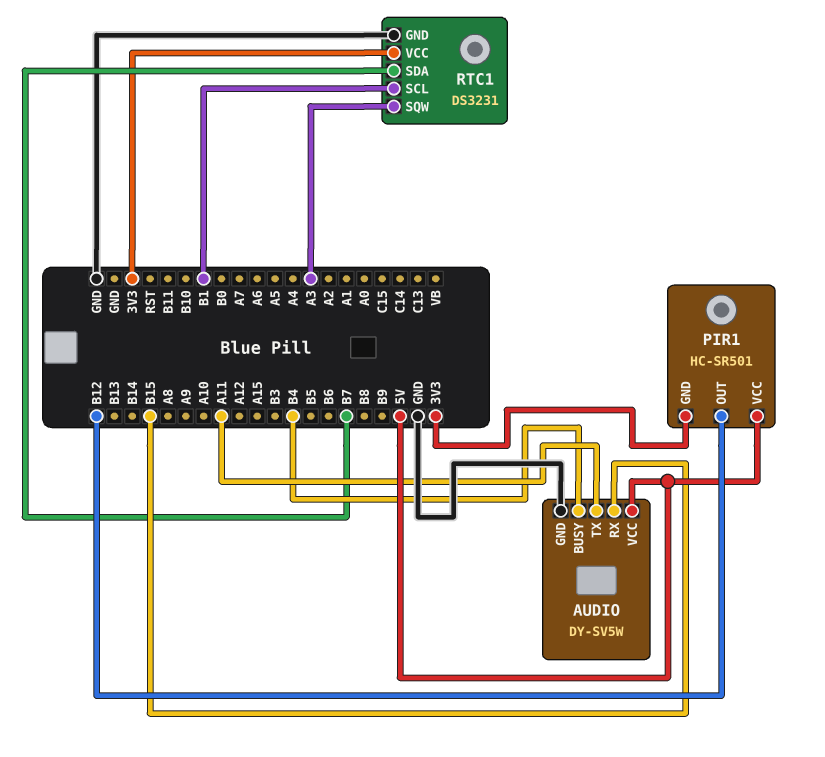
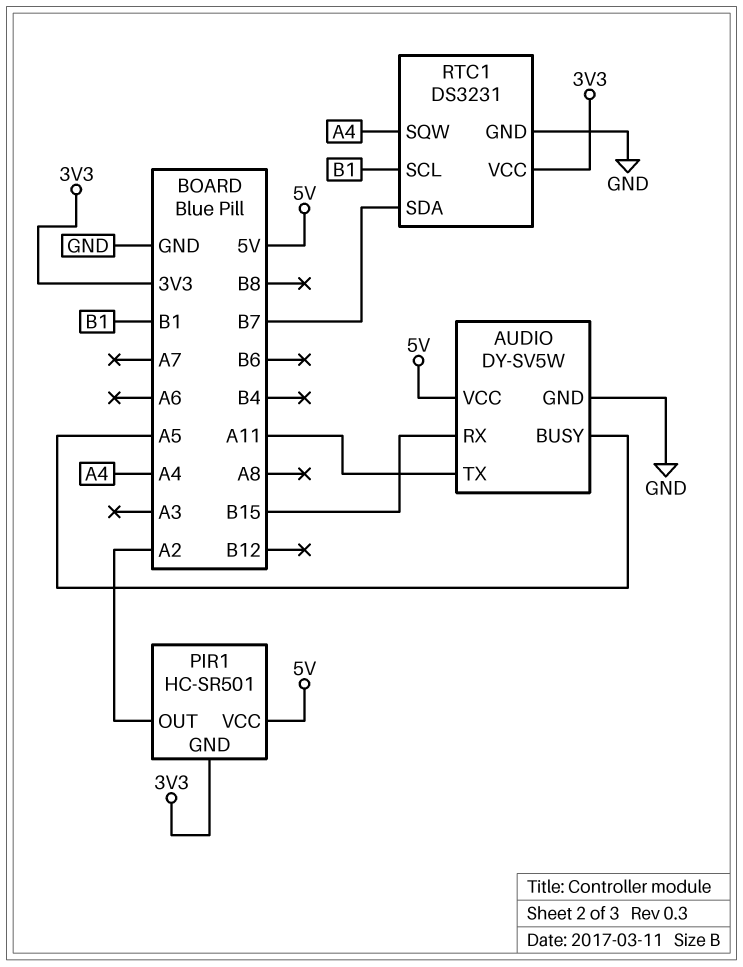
AUDIO pin BUSY: B4 -> A5
PIR1 pin OUT: B12 -> A2
RTC1 pin SQW: A3 -> A4

